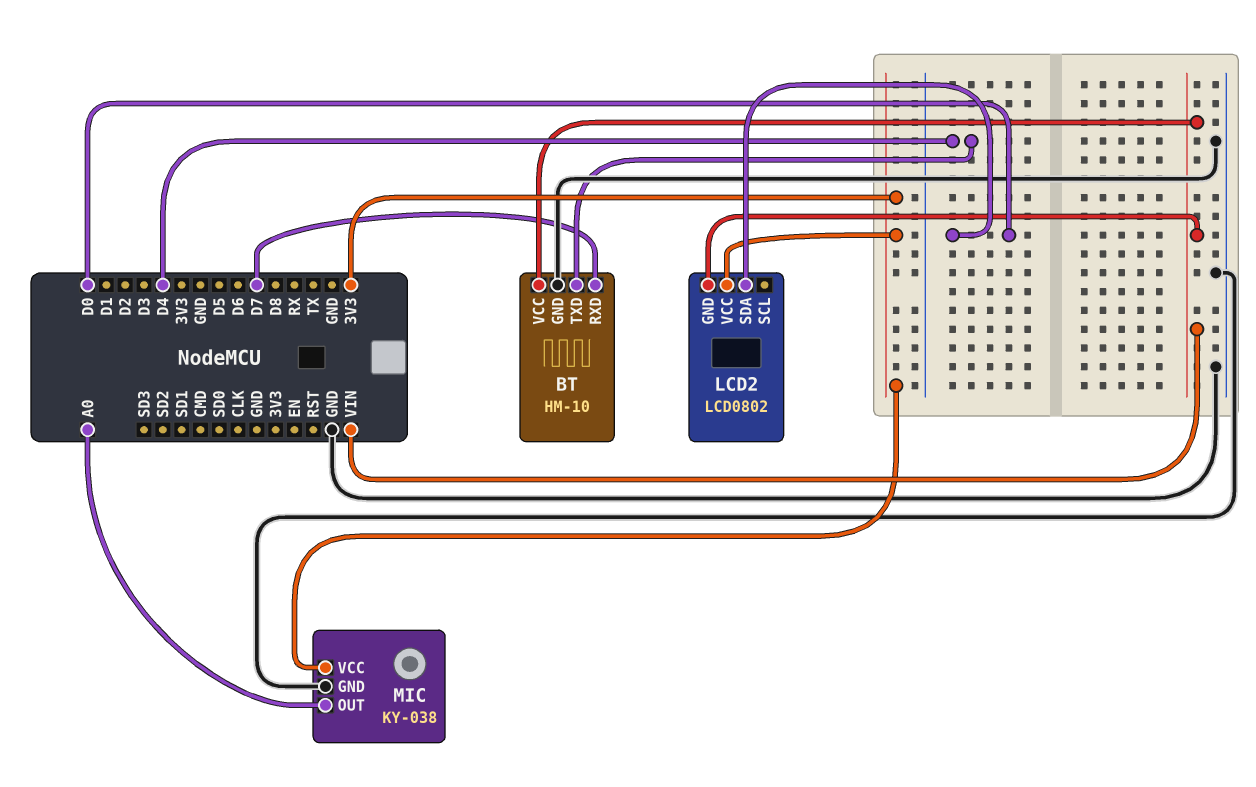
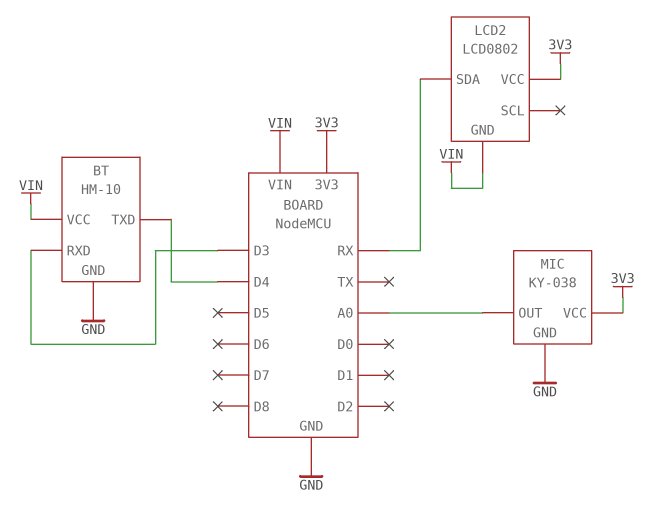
BT pin RXD: D7 -> D3
LCD2 pin SDA: D0 -> RX

